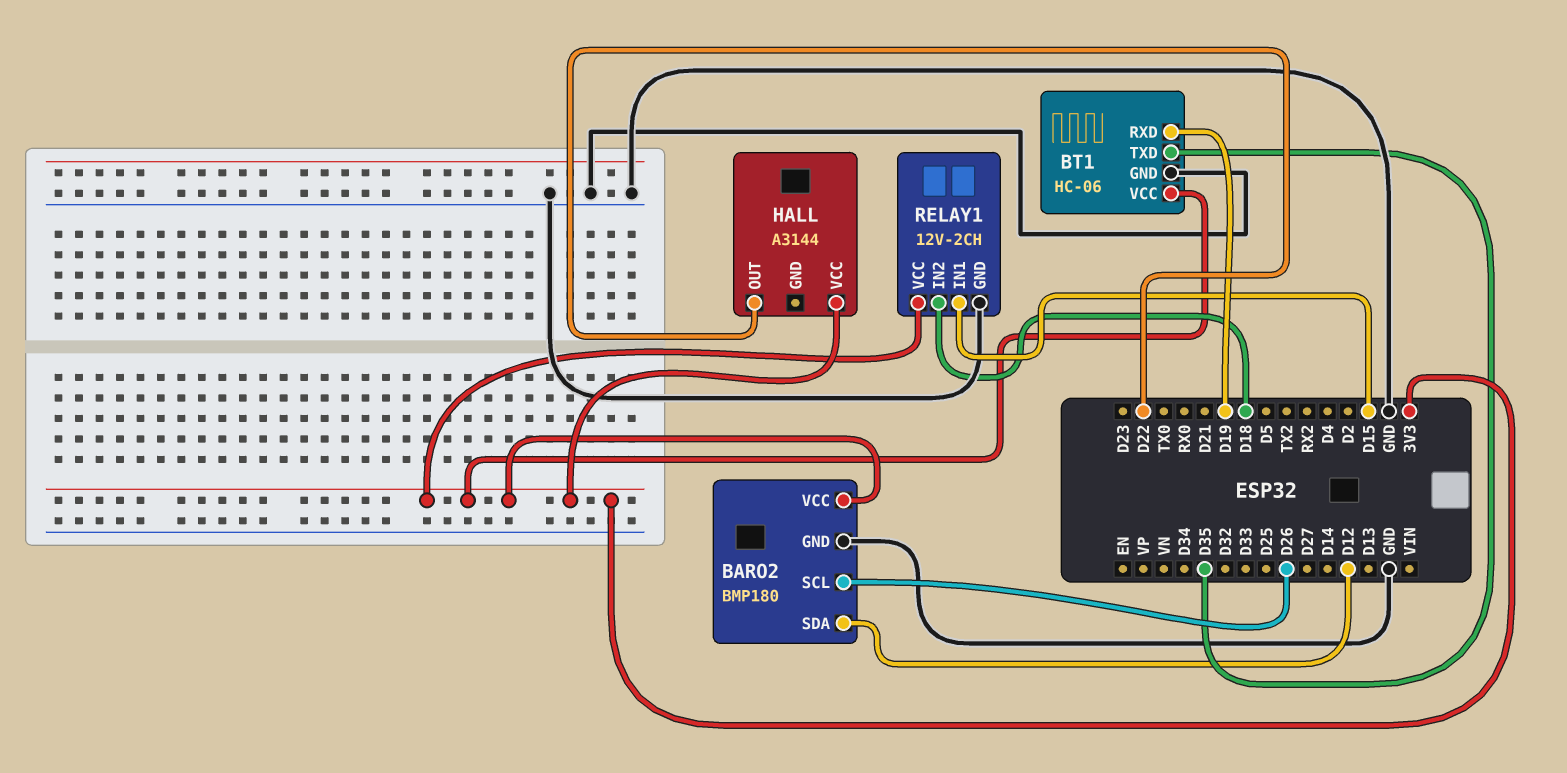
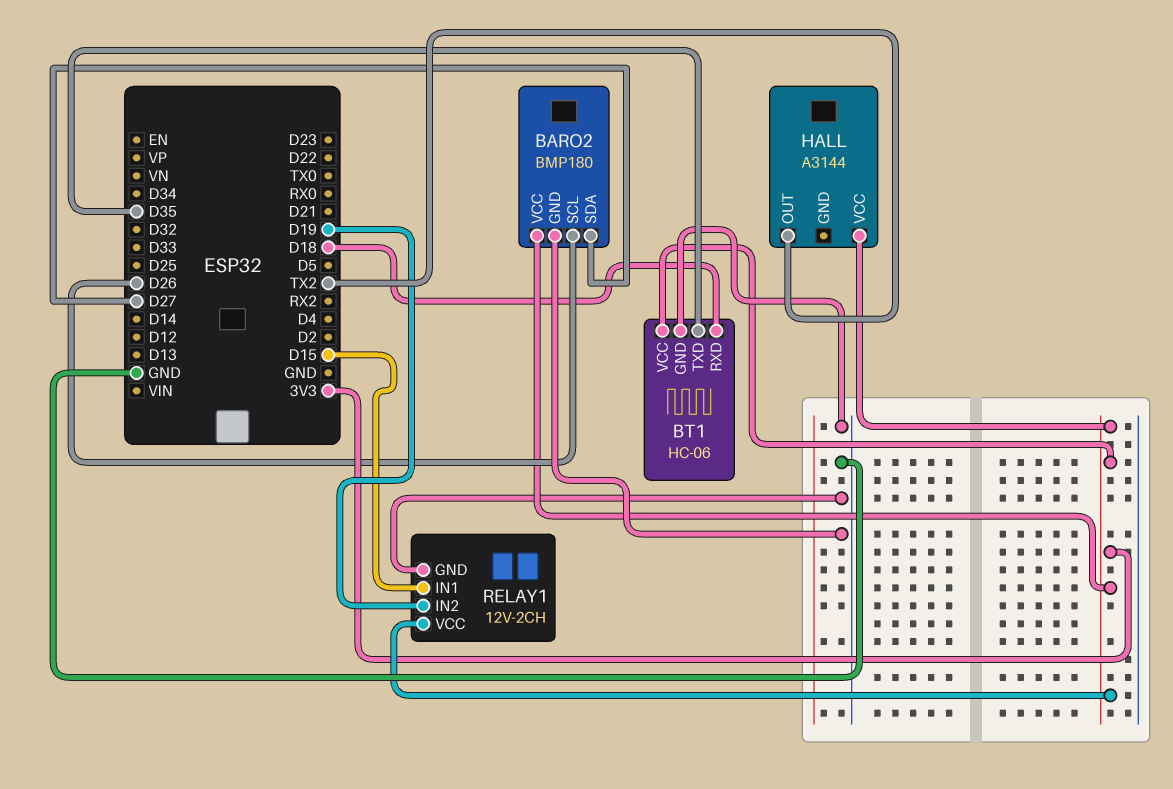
BARO2 pin SDA: D12 -> D27
BT1 pin RXD: D19 -> D18
HALL pin OUT: D22 -> TX2
RELAY1 pin IN2: D18 -> D19

